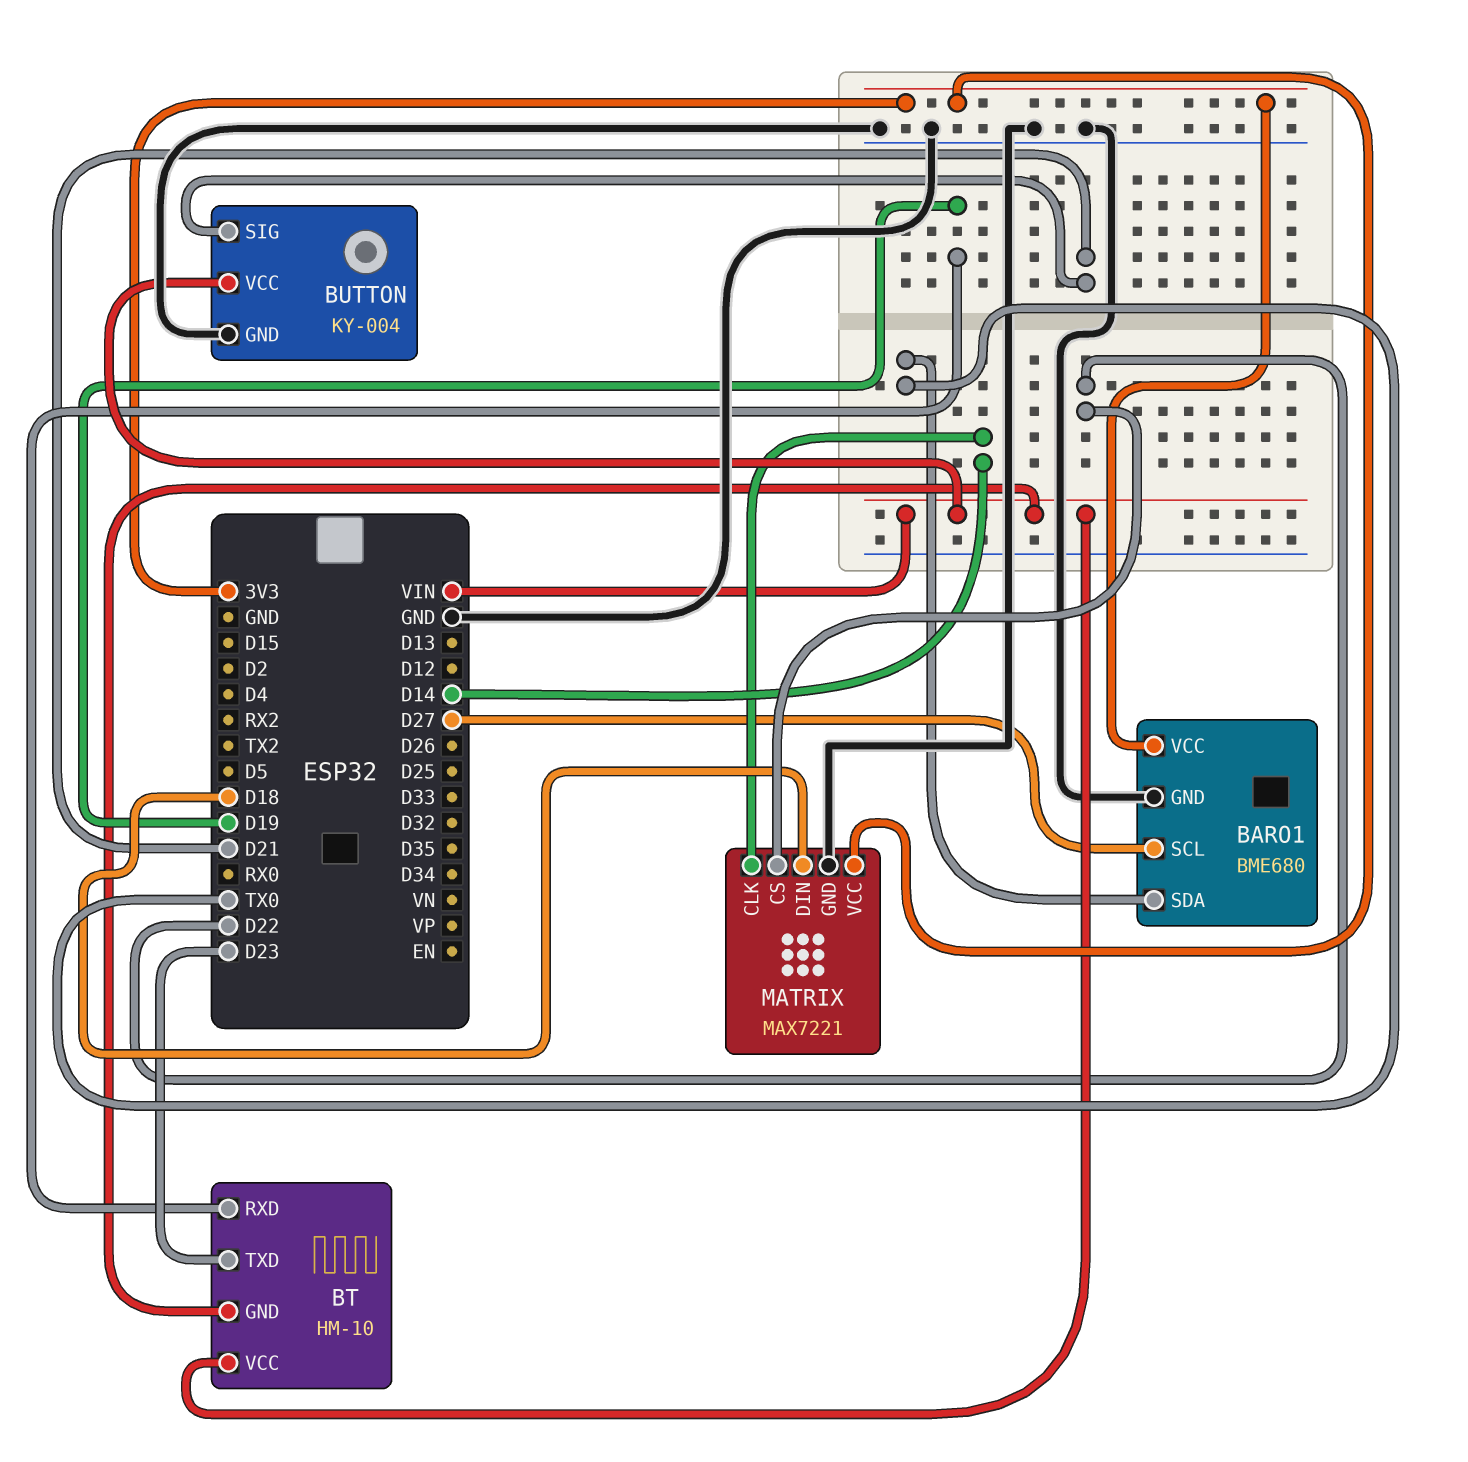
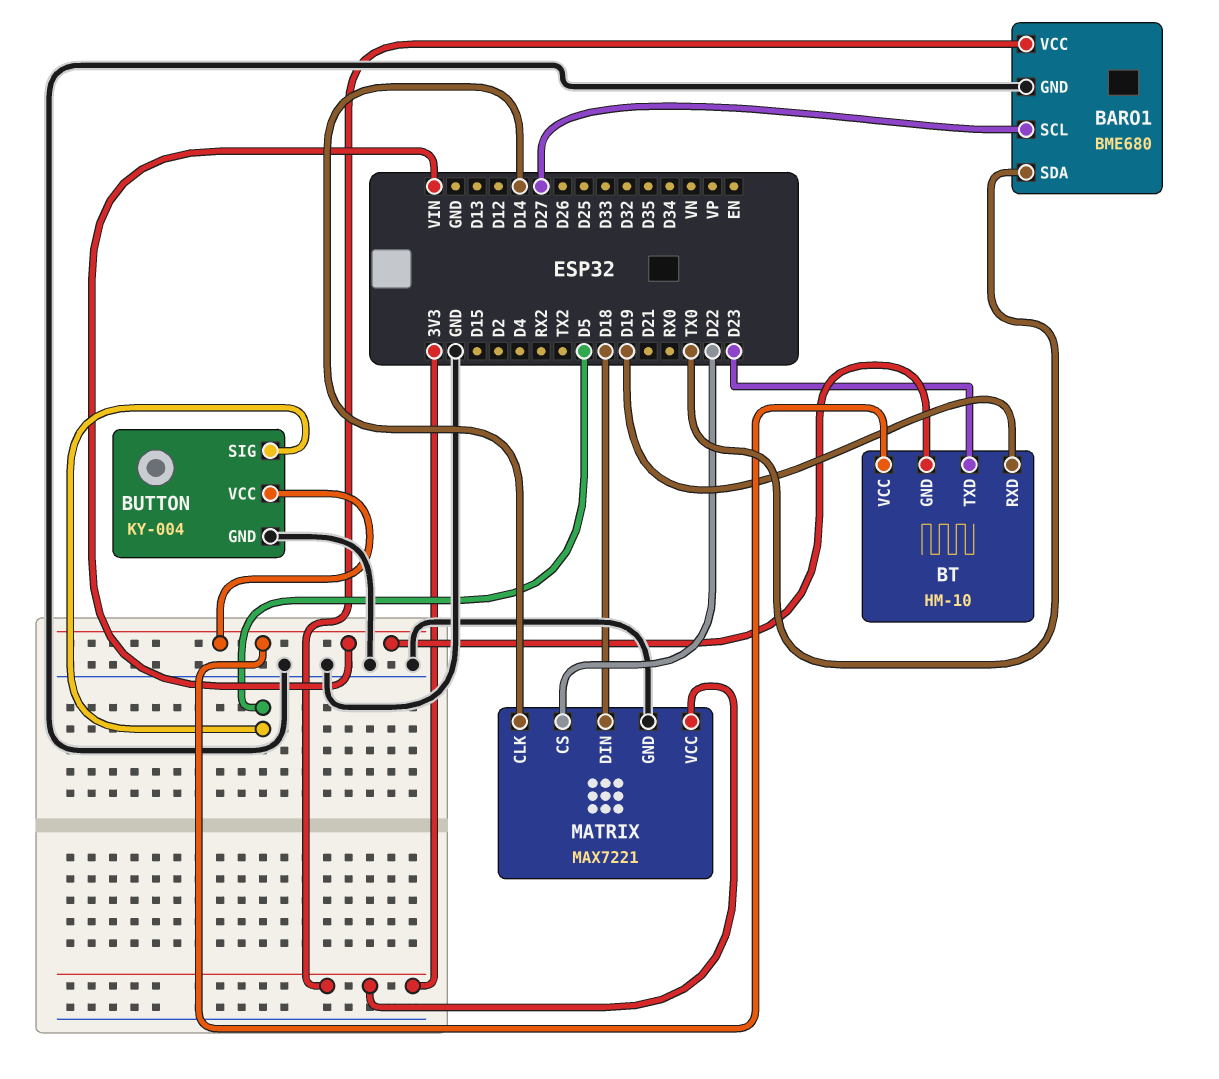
BUTTON pin SIG: D21 -> D5

